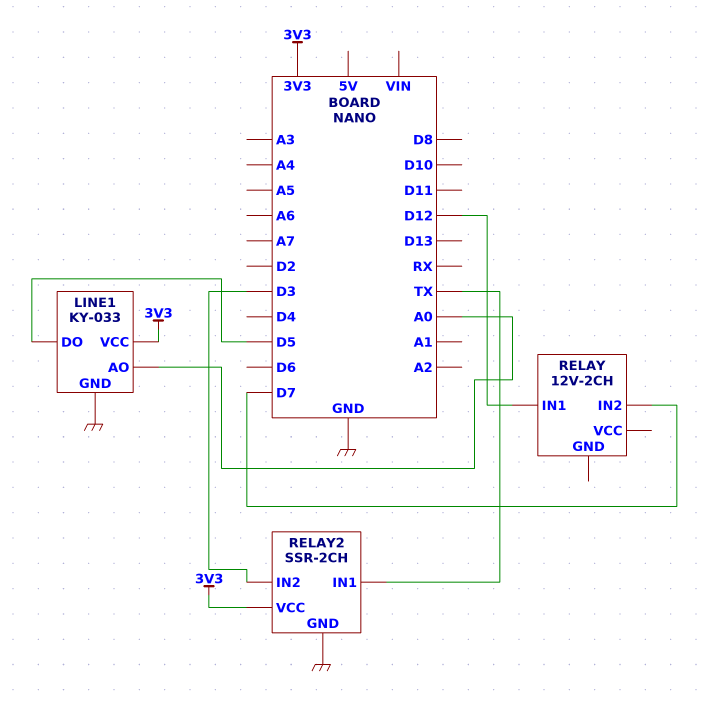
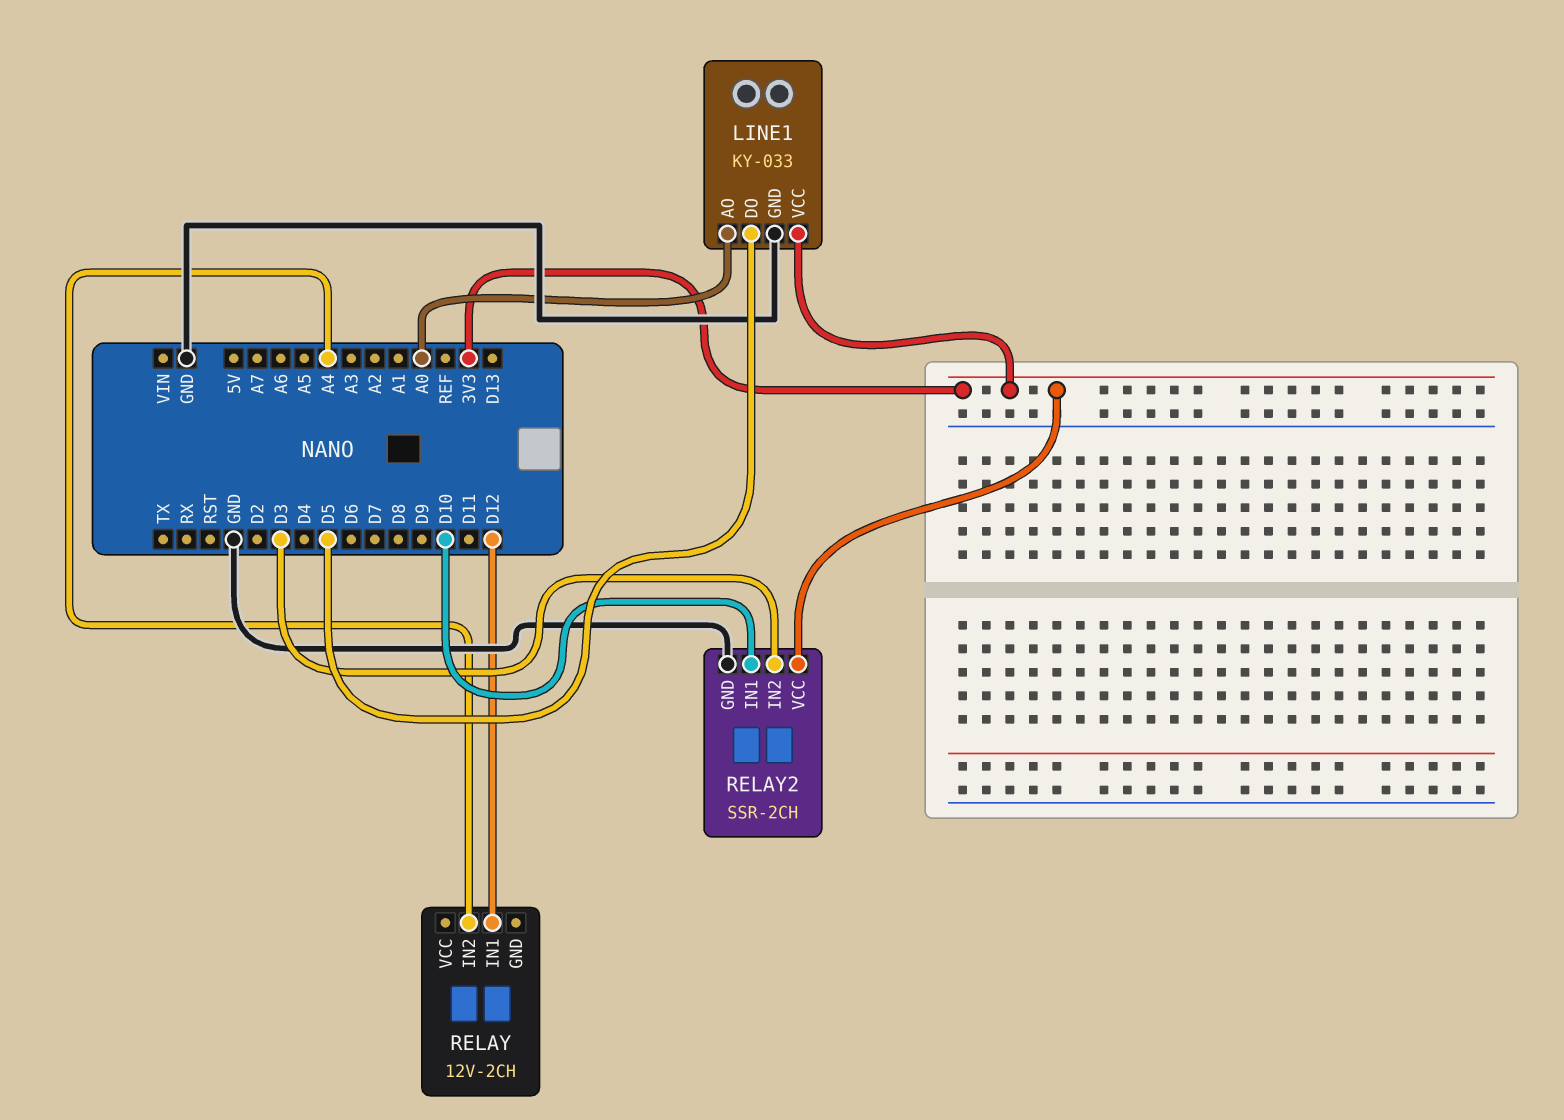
RELAY pin IN2: D7 -> A4
RELAY2 pin IN1: TX -> D10

